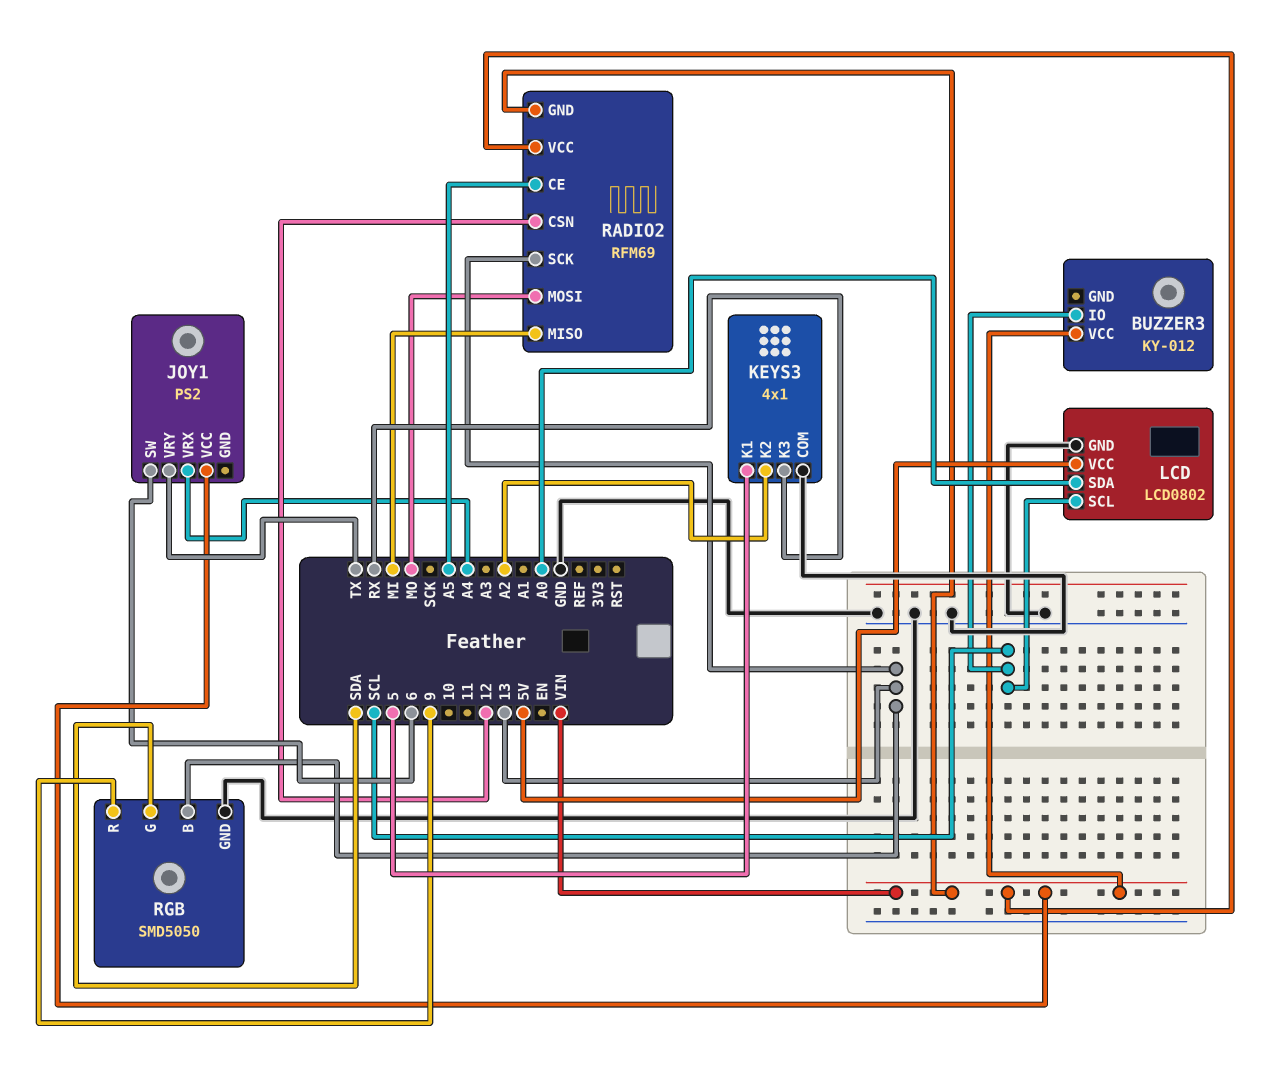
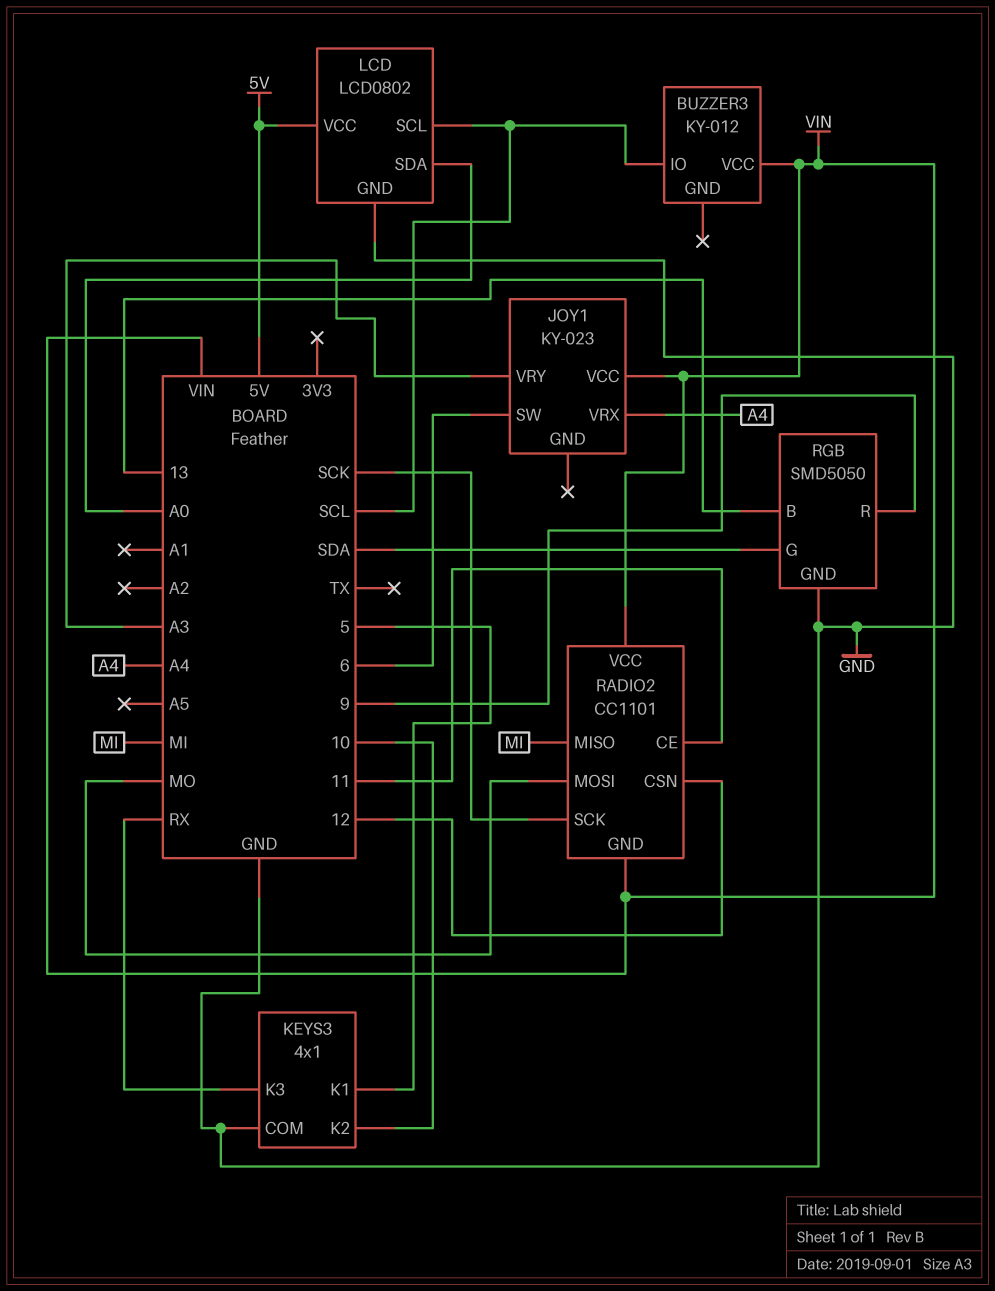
JOY1: PS2 -> KY-023
JOY1 pin VRY: TX -> A3
KEYS3 pin K2: A2 -> 10
RADIO2: RFM69 -> CC1101
RADIO2 pin CE: A5 -> 11
RADIO2 pin SCK: 13 -> SCK

